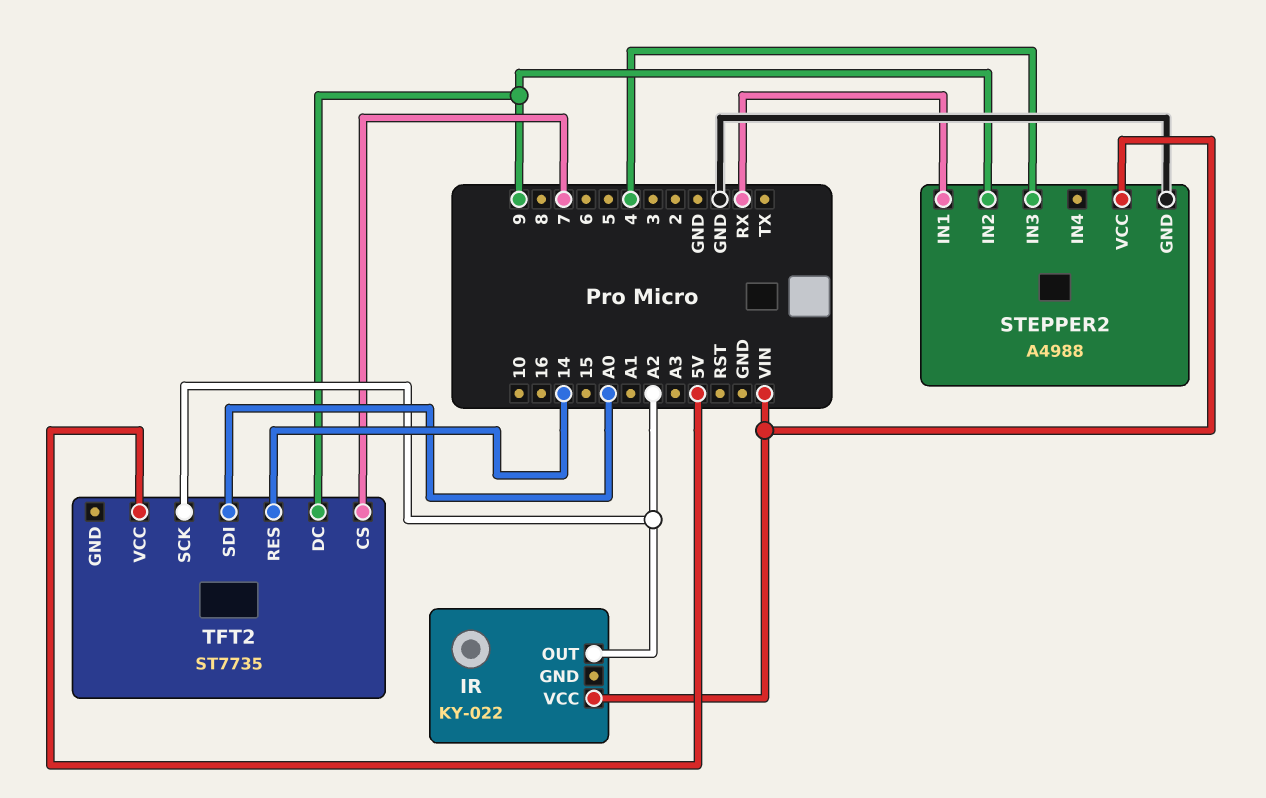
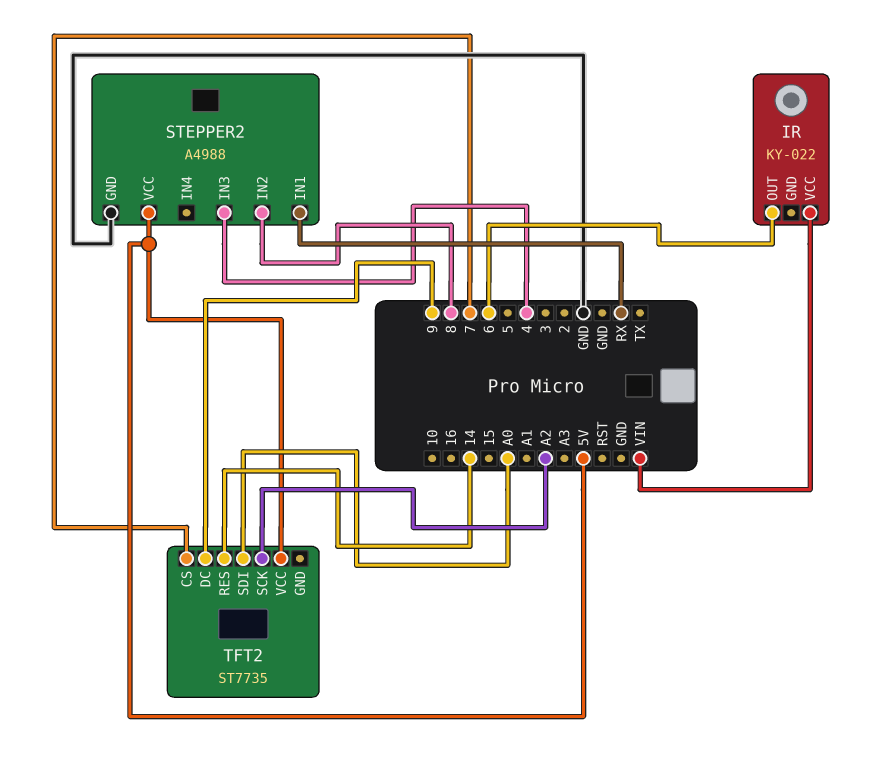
IR pin OUT: A2 -> 6
STEPPER2 pin IN2: 9 -> 8
STEPPER2 pin VCC: VIN -> 5V

